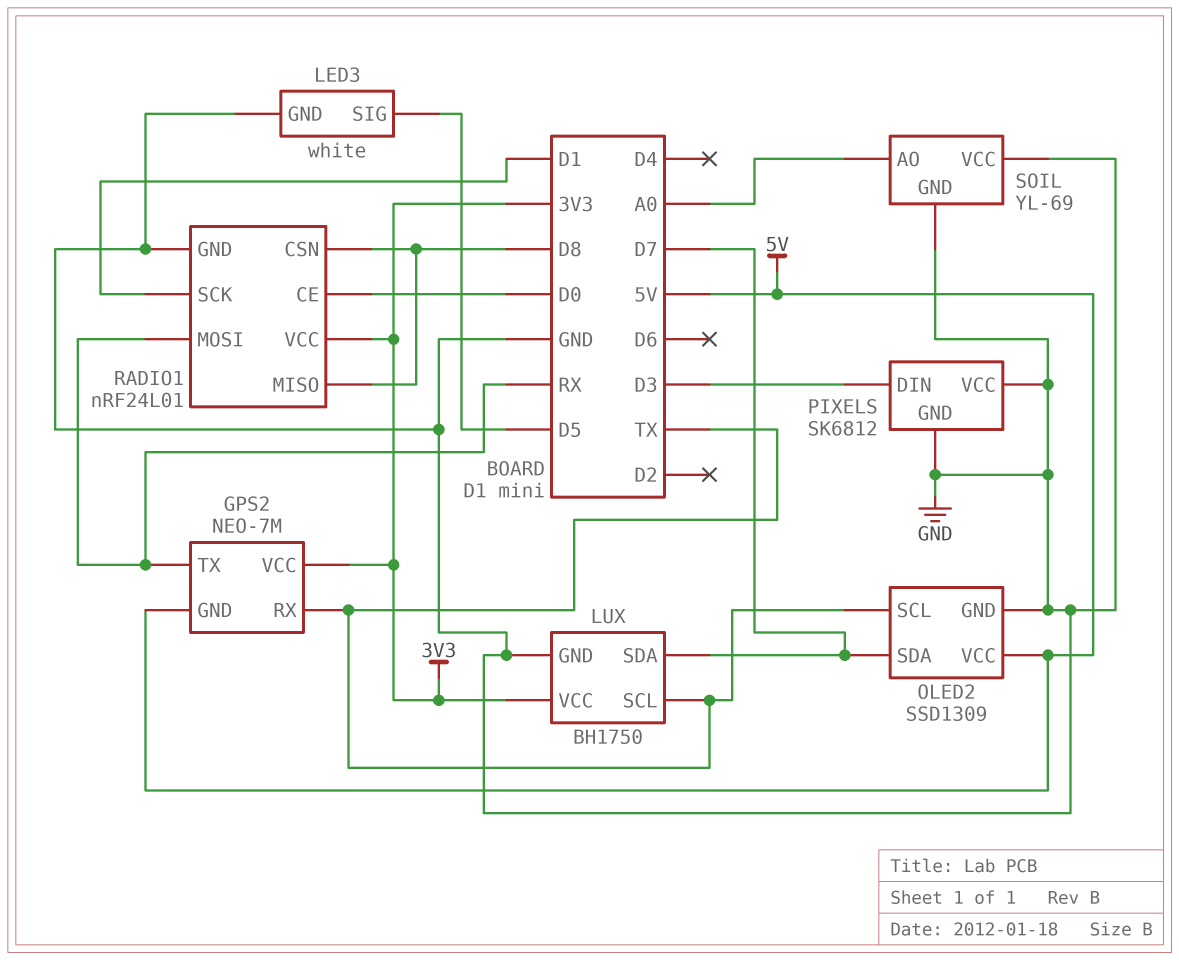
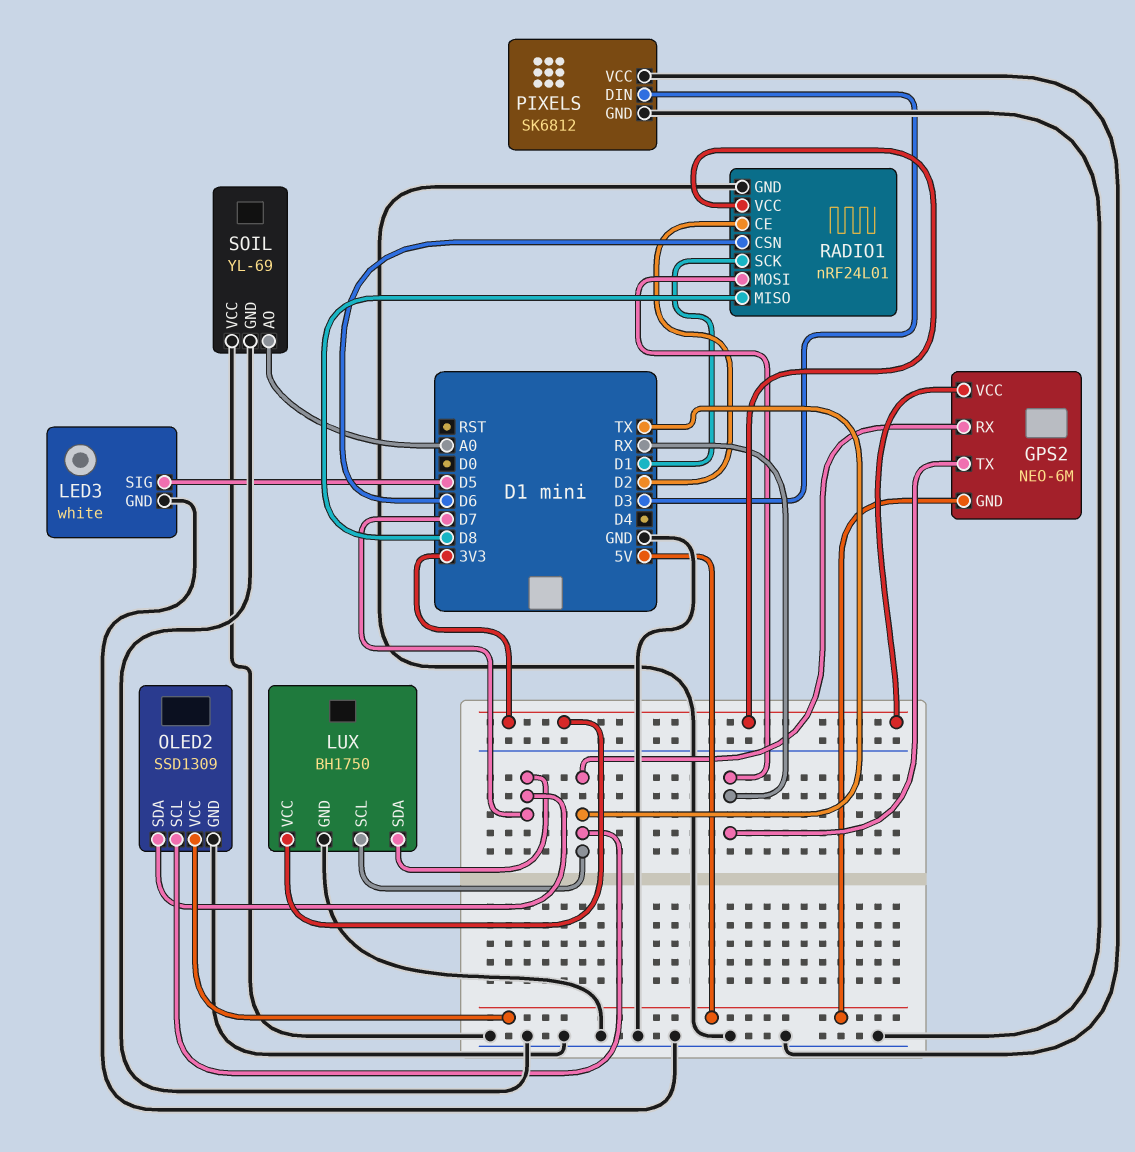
GPS2: NEO-7M -> NEO-6M
RADIO1 pin CE: D0 -> D2
RADIO1 pin CSN: D8 -> D6

